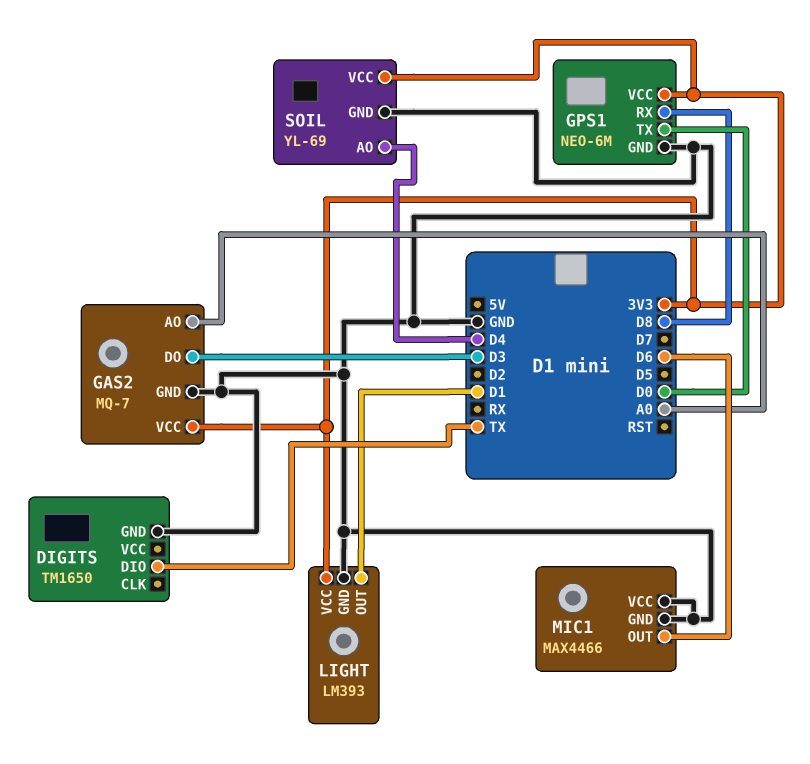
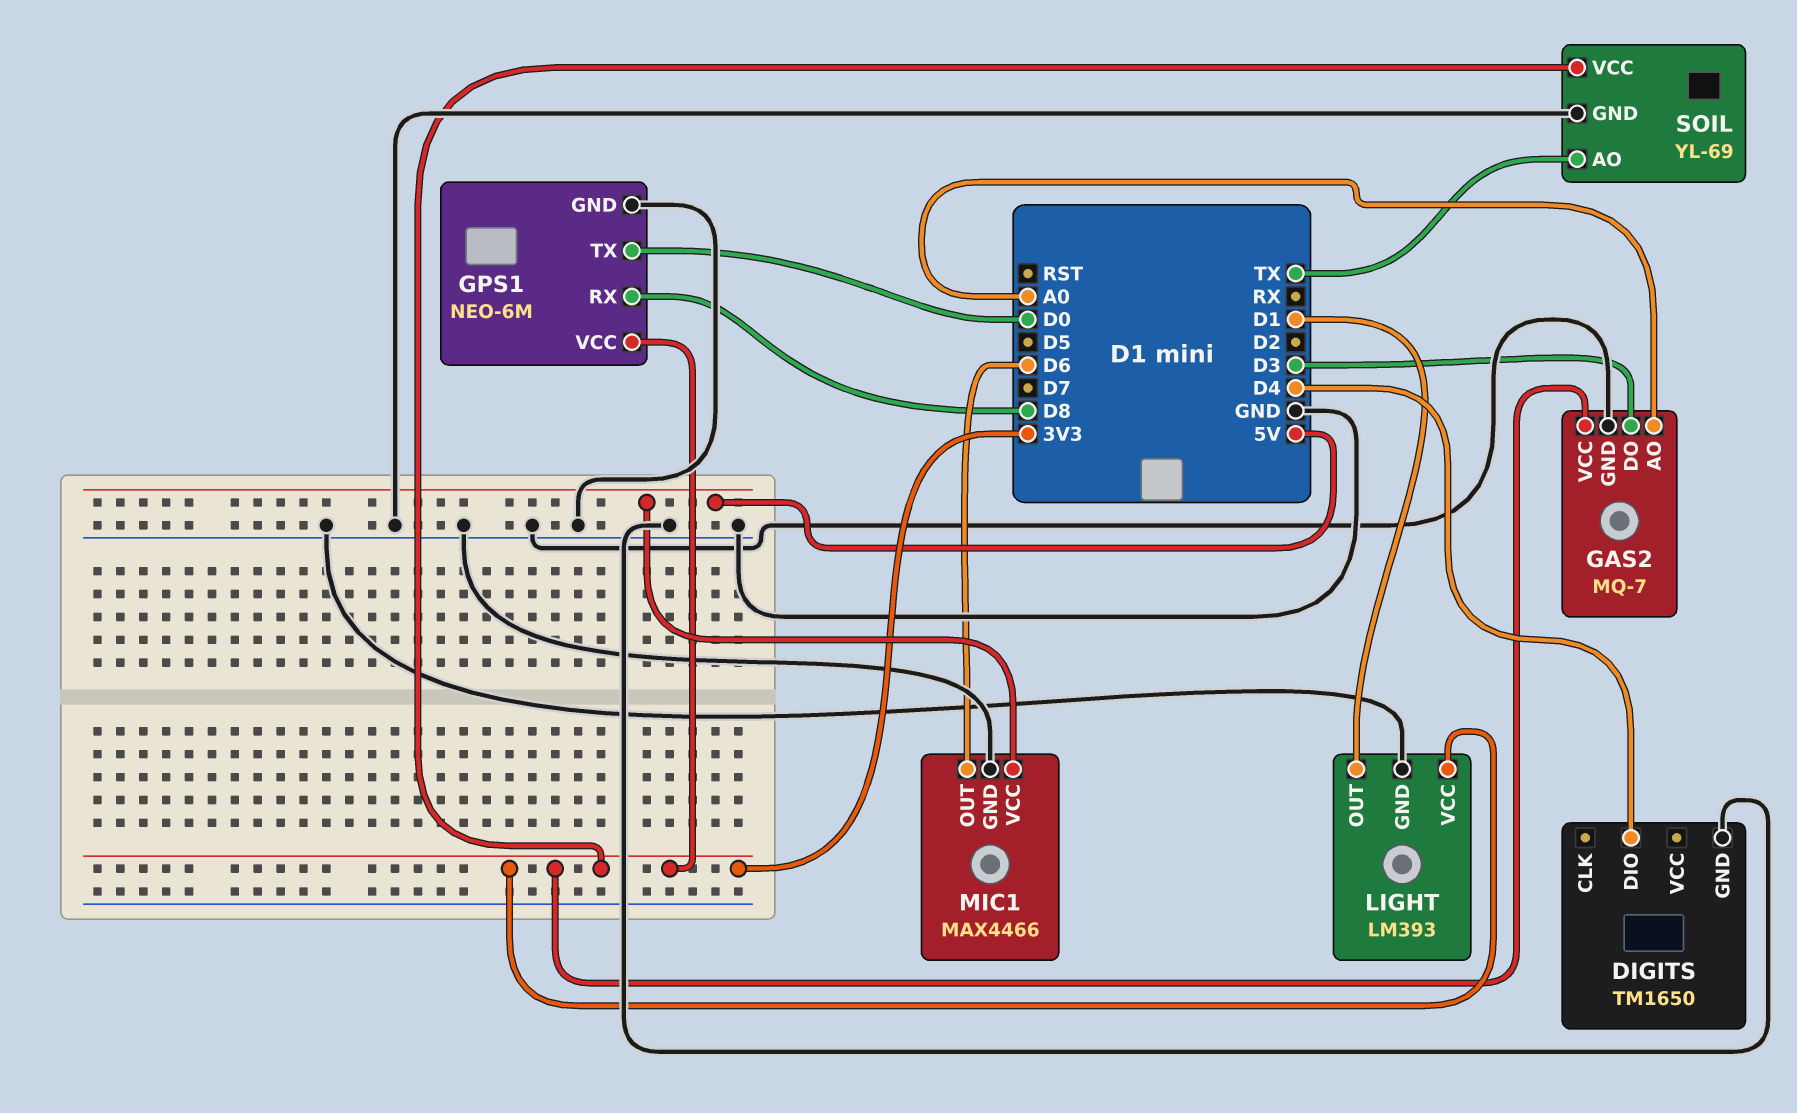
DIGITS pin DIO: TX -> D4
MIC1 pin VCC: GND -> 5V
SOIL pin AO: D4 -> TX

